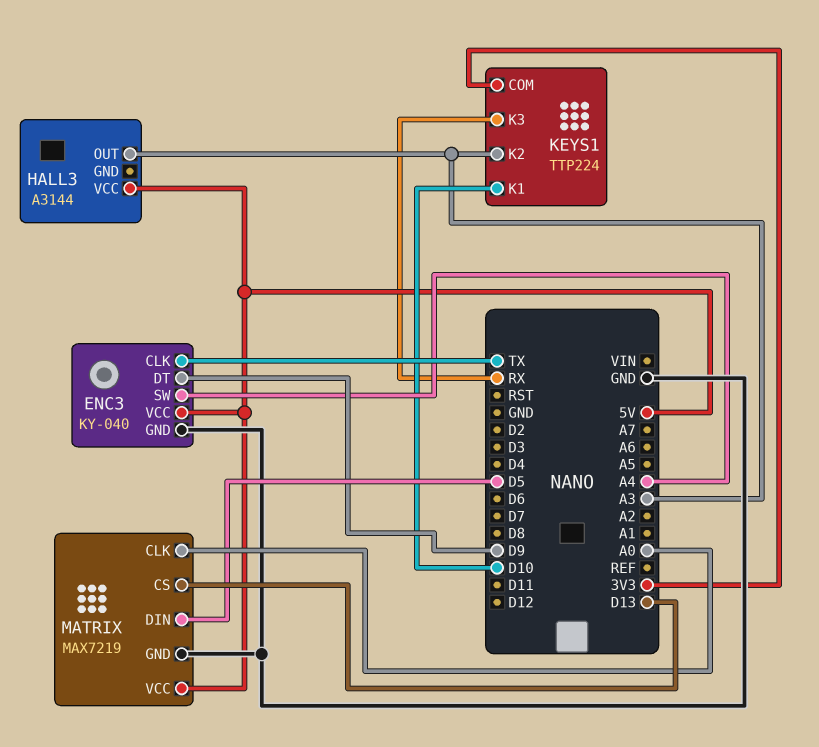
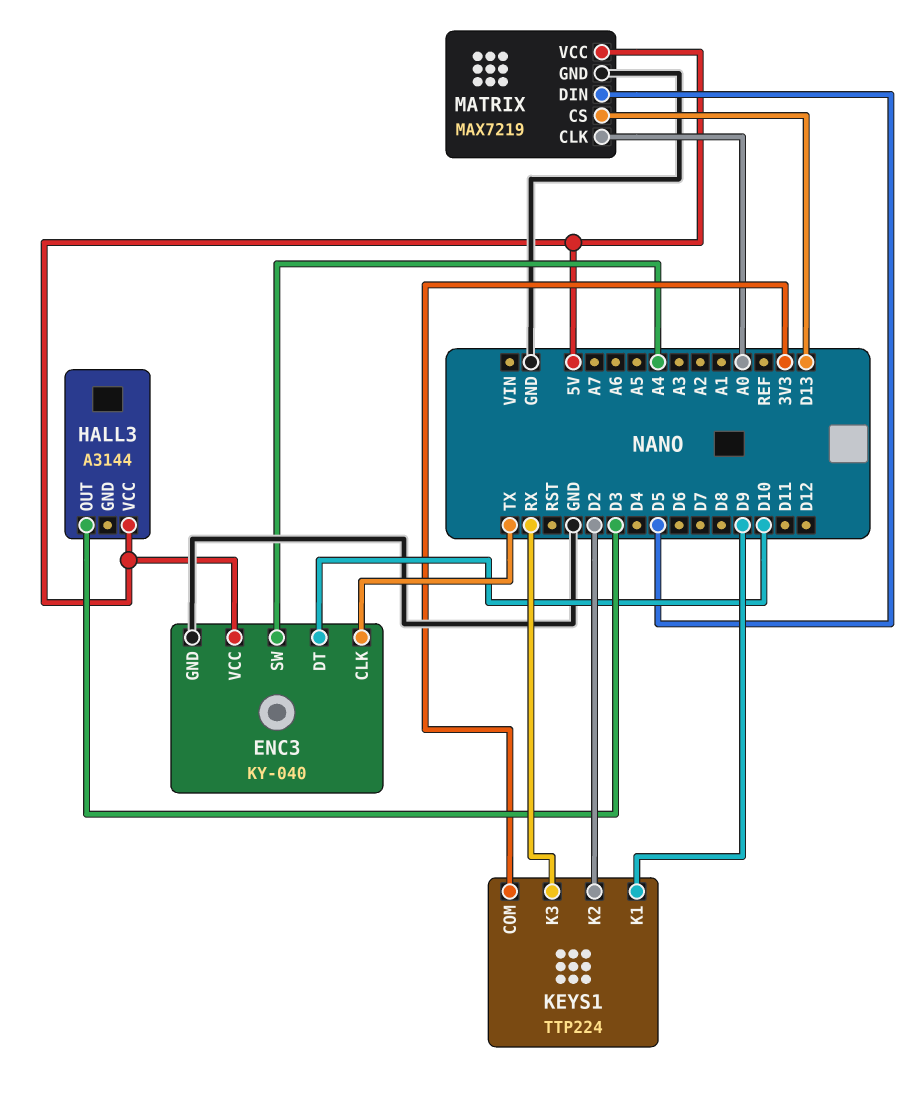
ENC3 pin DT: D9 -> D10
HALL3 pin OUT: A3 -> D3
KEYS1 pin K1: D10 -> D9
KEYS1 pin K2: A3 -> D2

